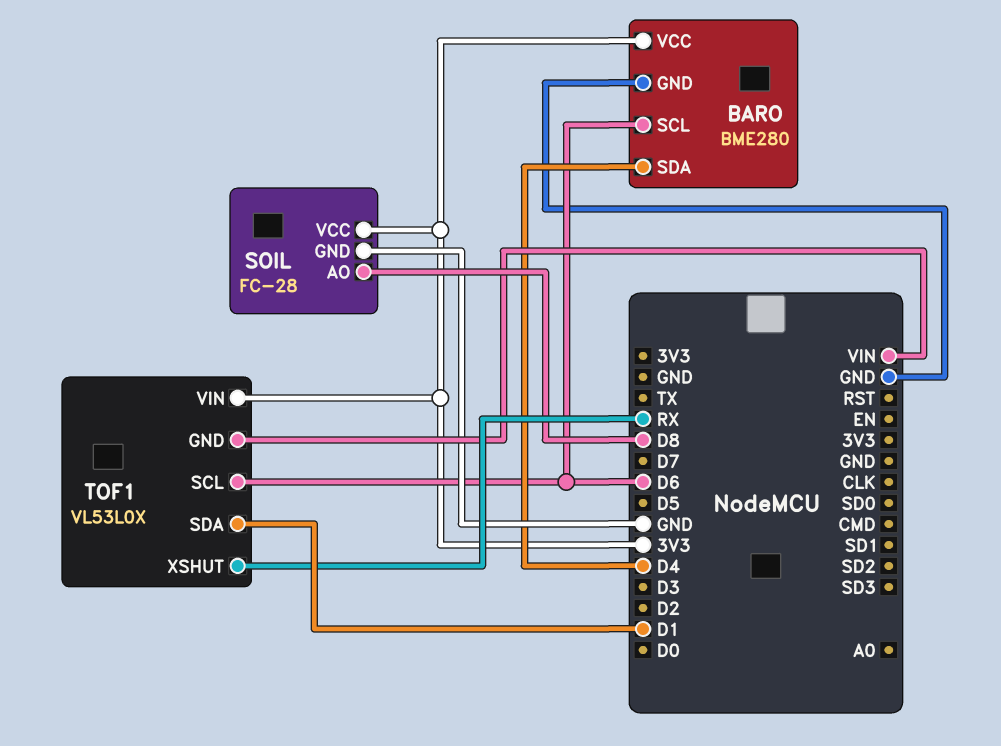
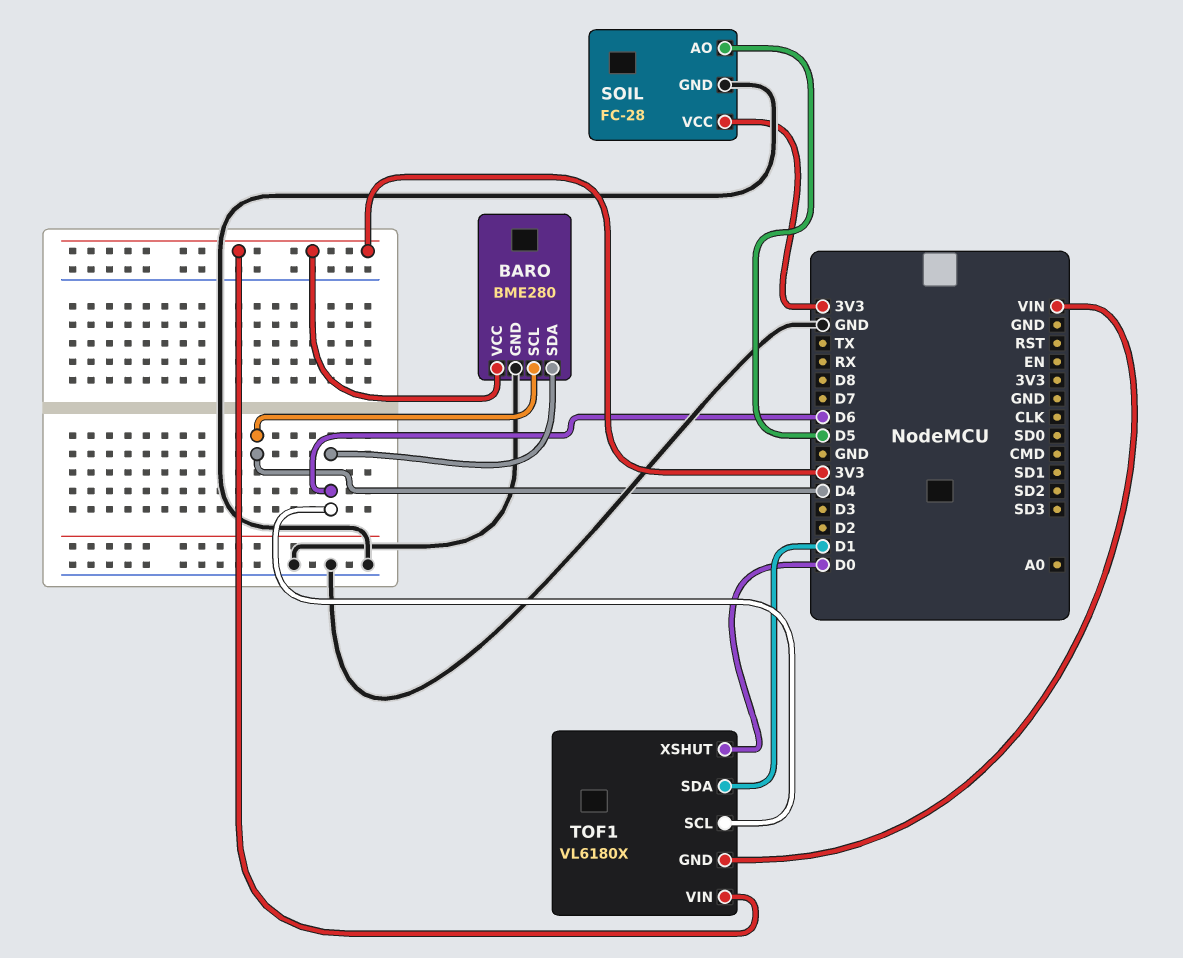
BARO pin SCL: D6 -> D4
BARO pin SDA: D4 -> D6
SOIL pin AO: D8 -> D5
TOF1: VL53L0X -> VL6180X
TOF1 pin XSHUT: RX -> D0

